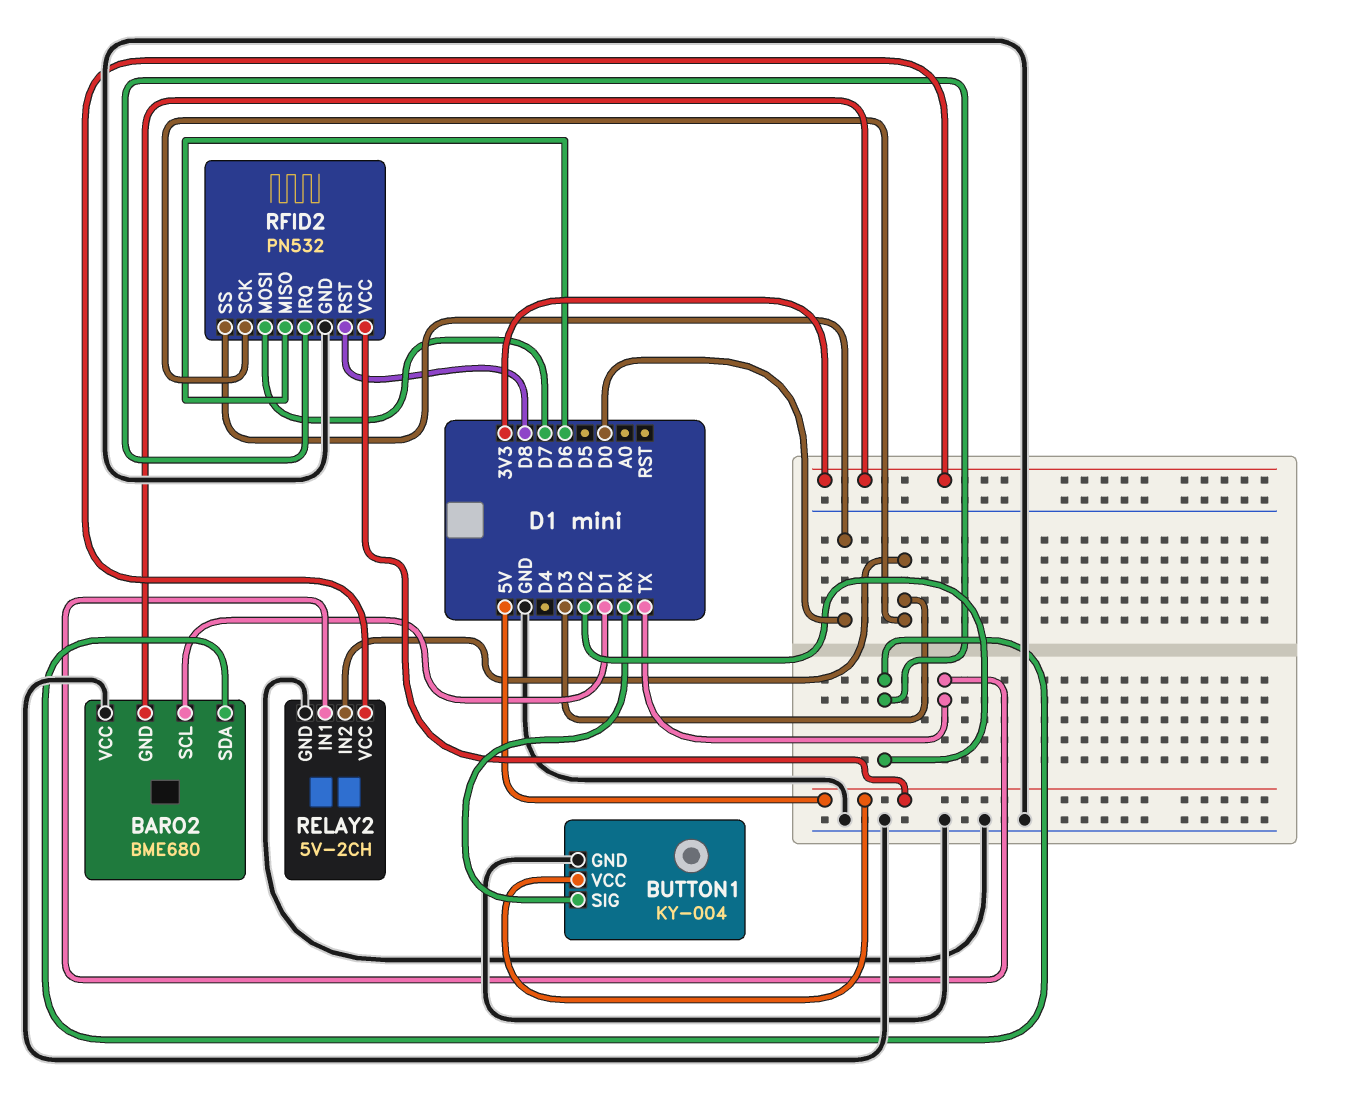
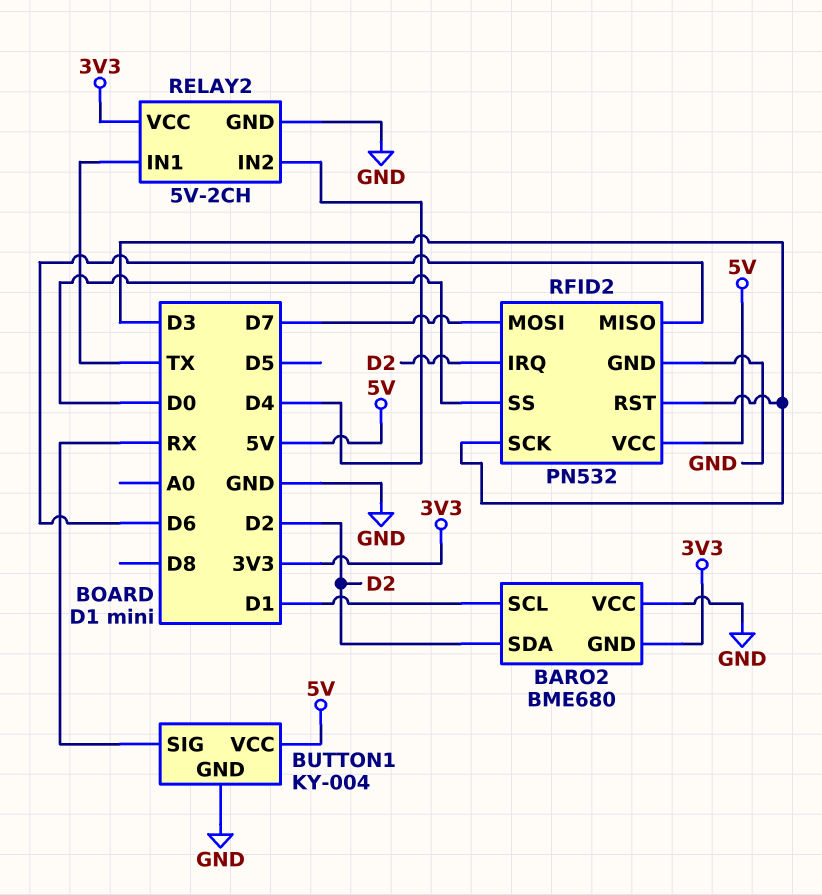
RELAY2 pin IN2: D3 -> D4
RFID2 pin RST: D8 -> D3

